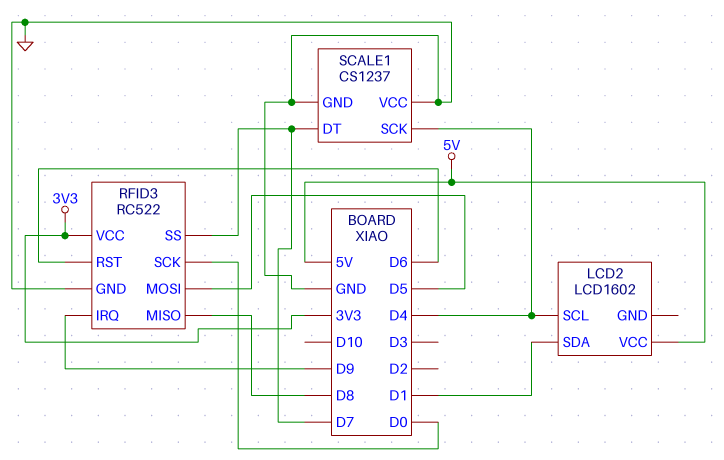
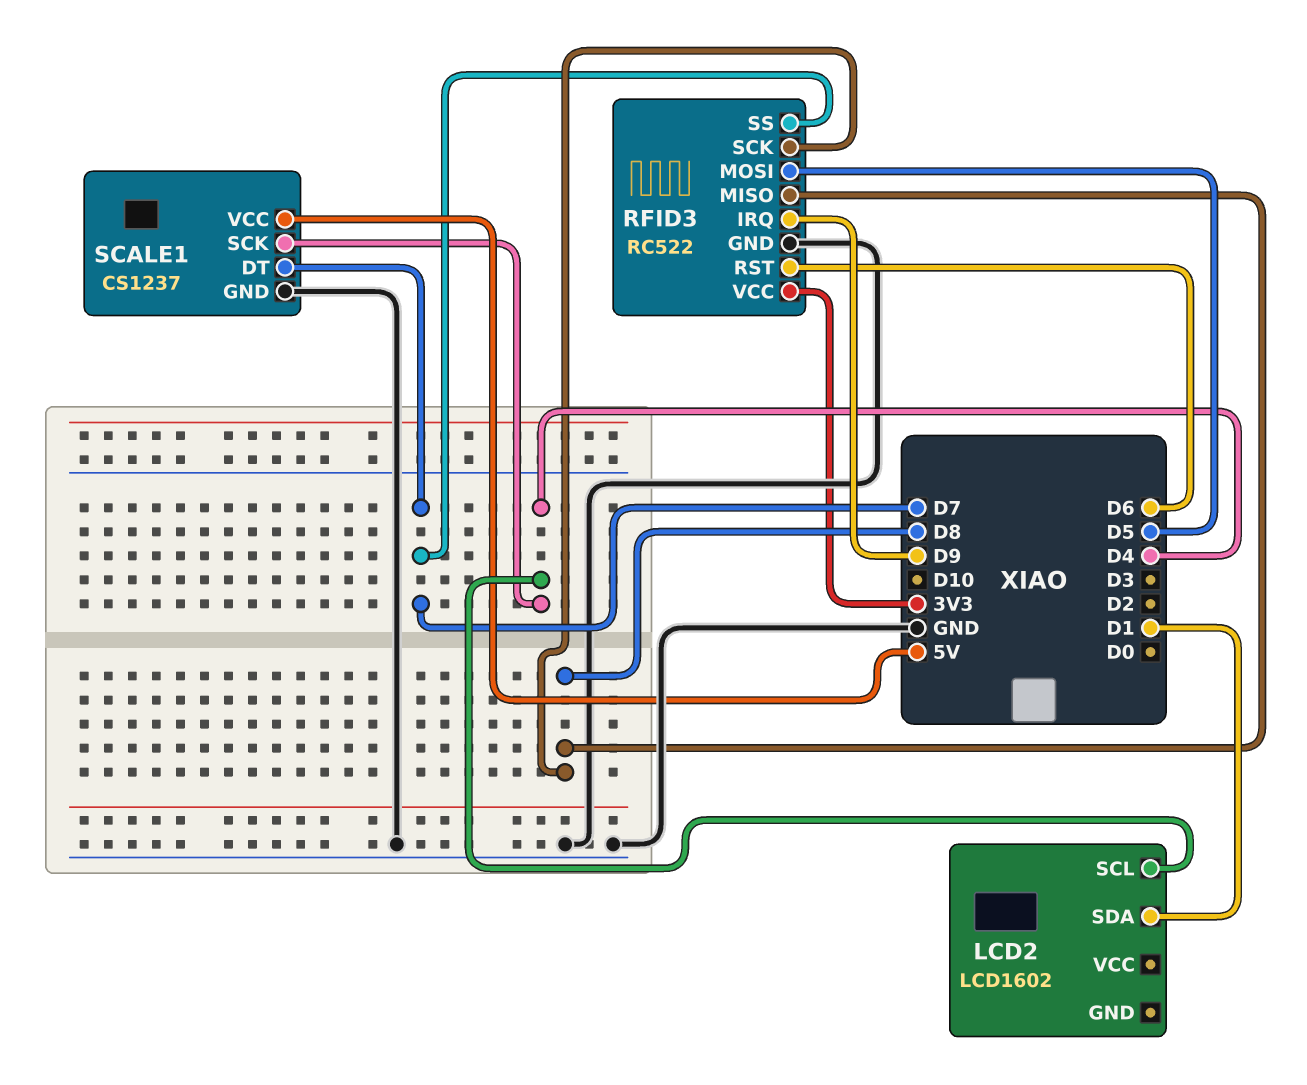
LCD2 pin VCC: 5V -> none
RFID3 pin SCK: D0 -> D8
SCALE1 pin VCC: GND -> 5V

